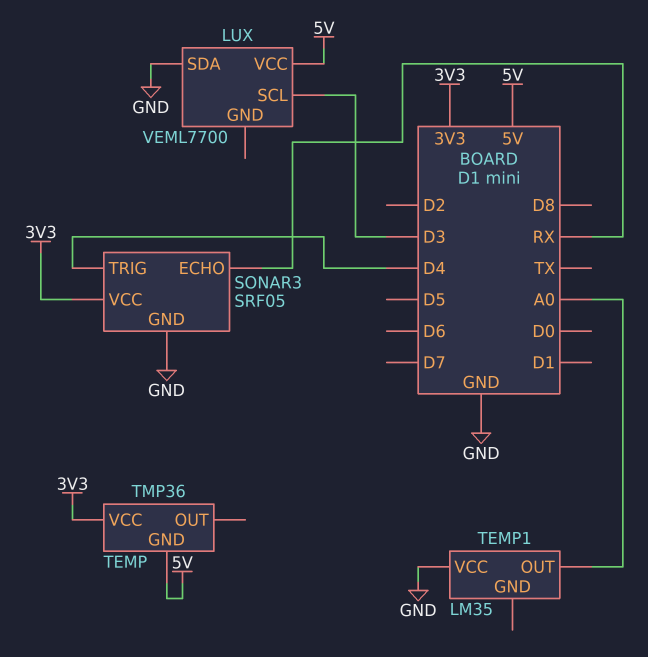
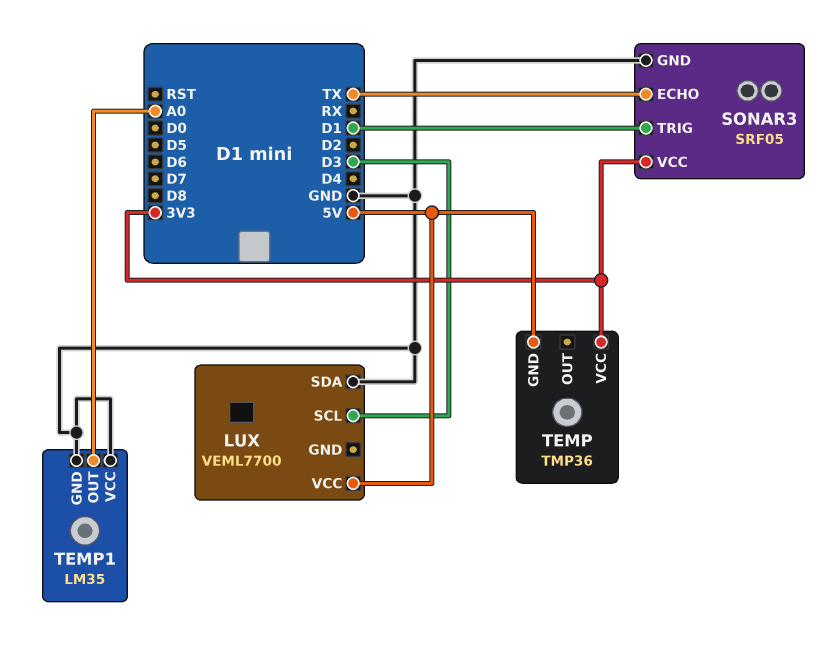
SONAR3 pin ECHO: RX -> TX
SONAR3 pin TRIG: D4 -> D1
TEMP1 pin GND: none -> GND

